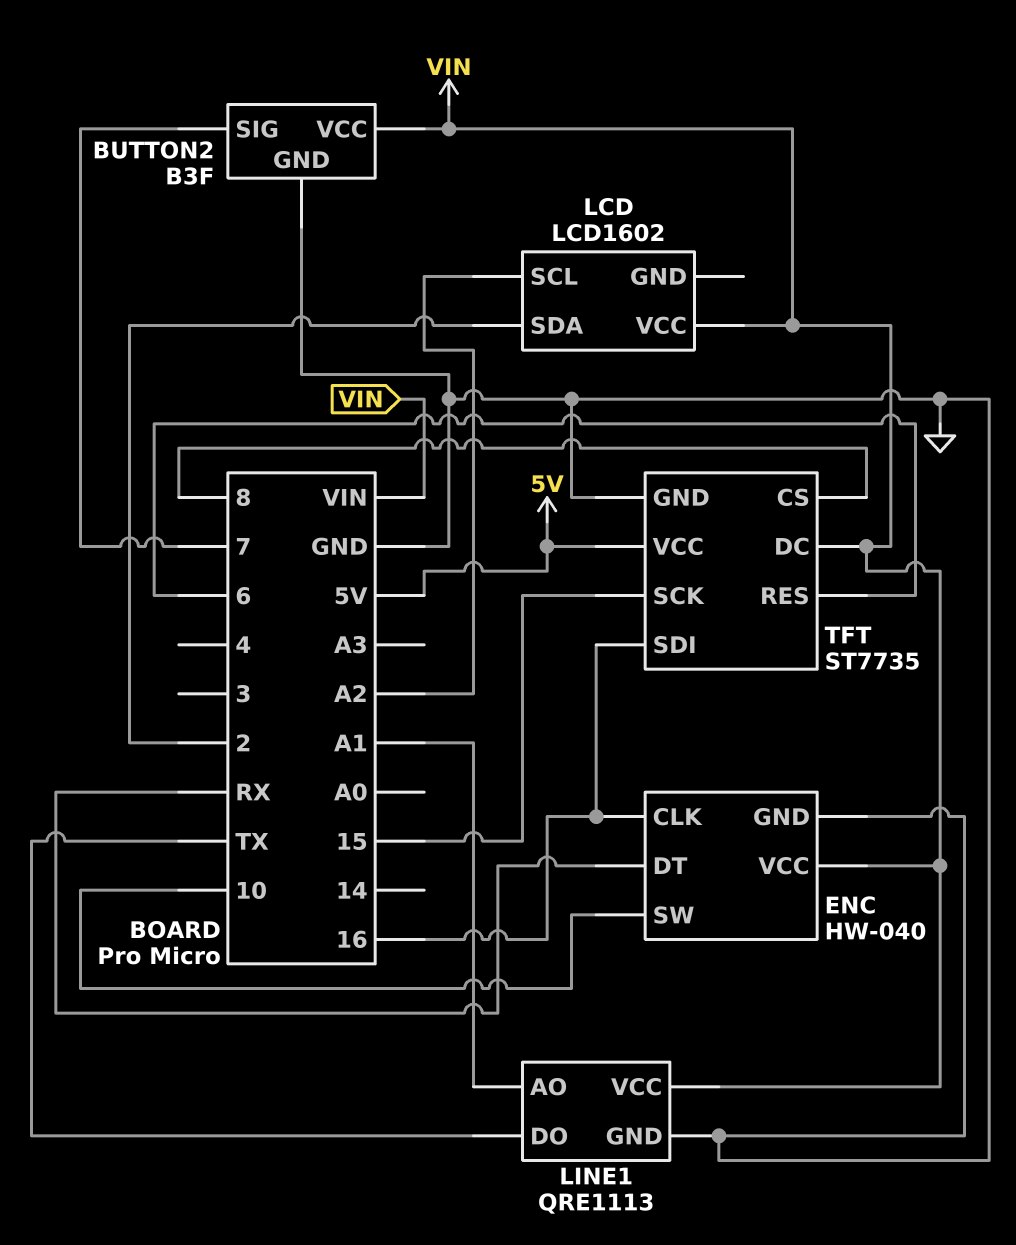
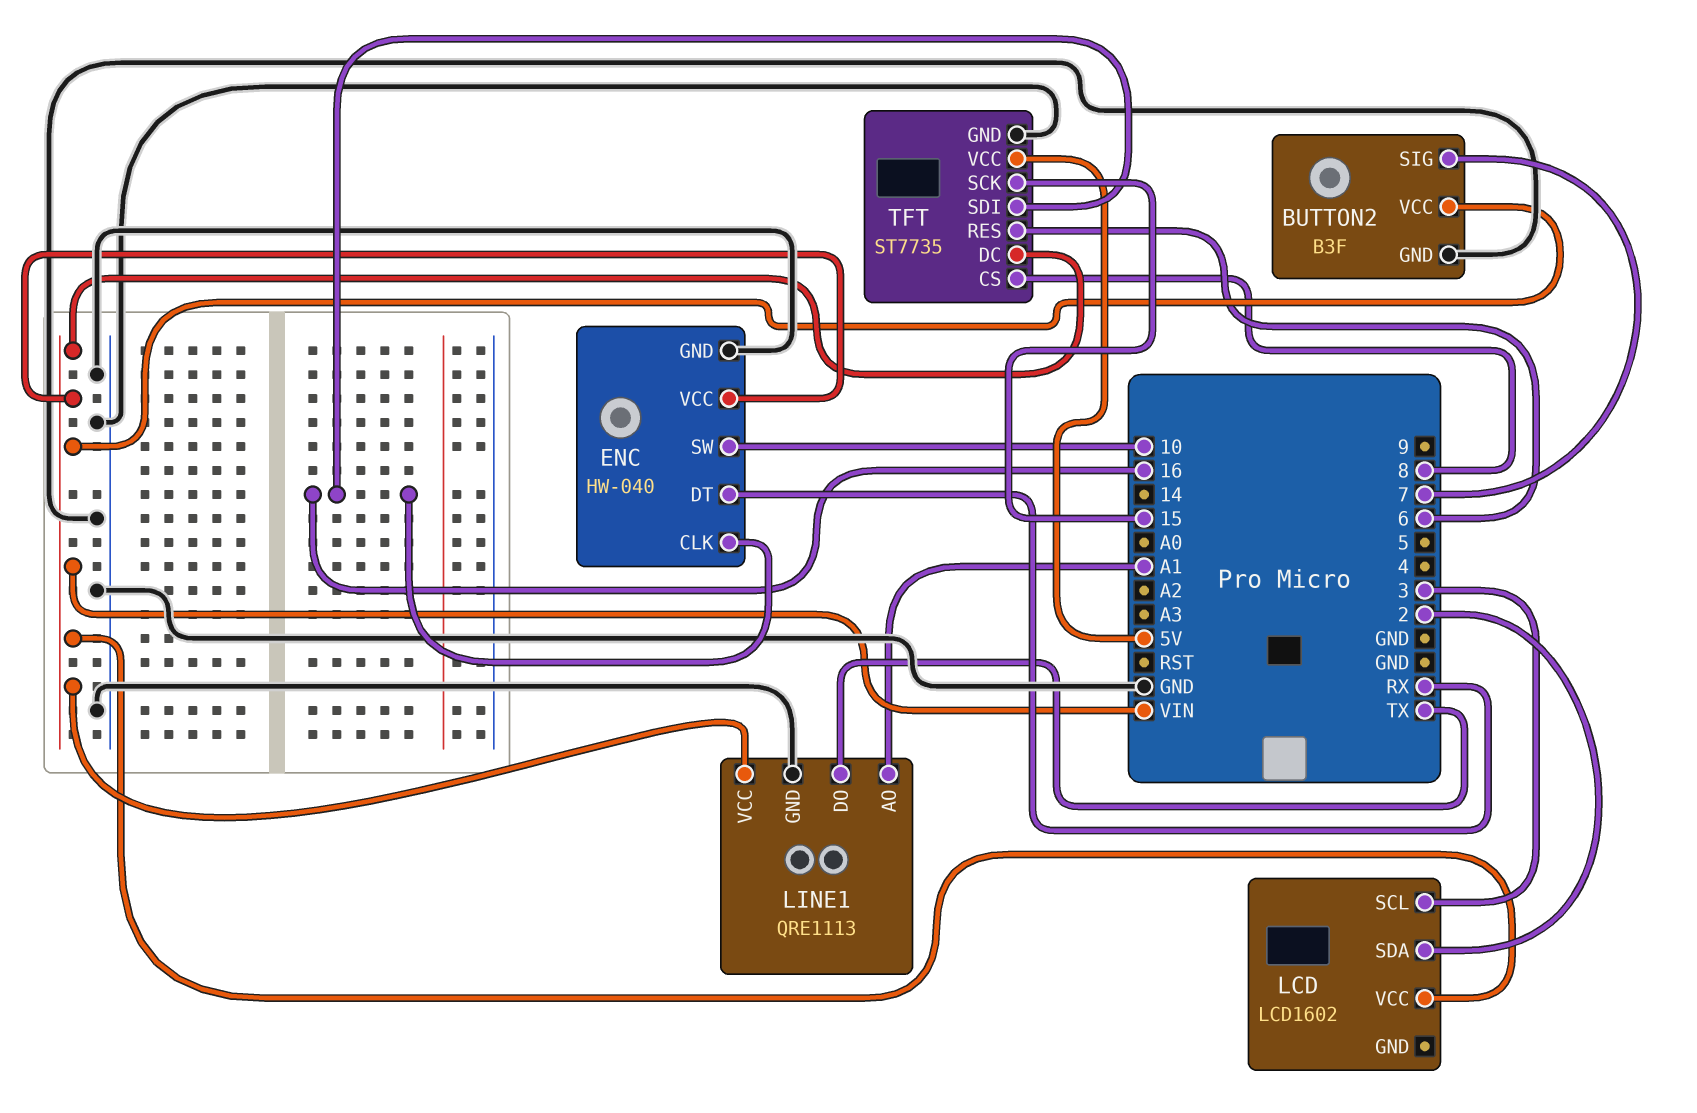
LCD pin SCL: A2 -> 3

